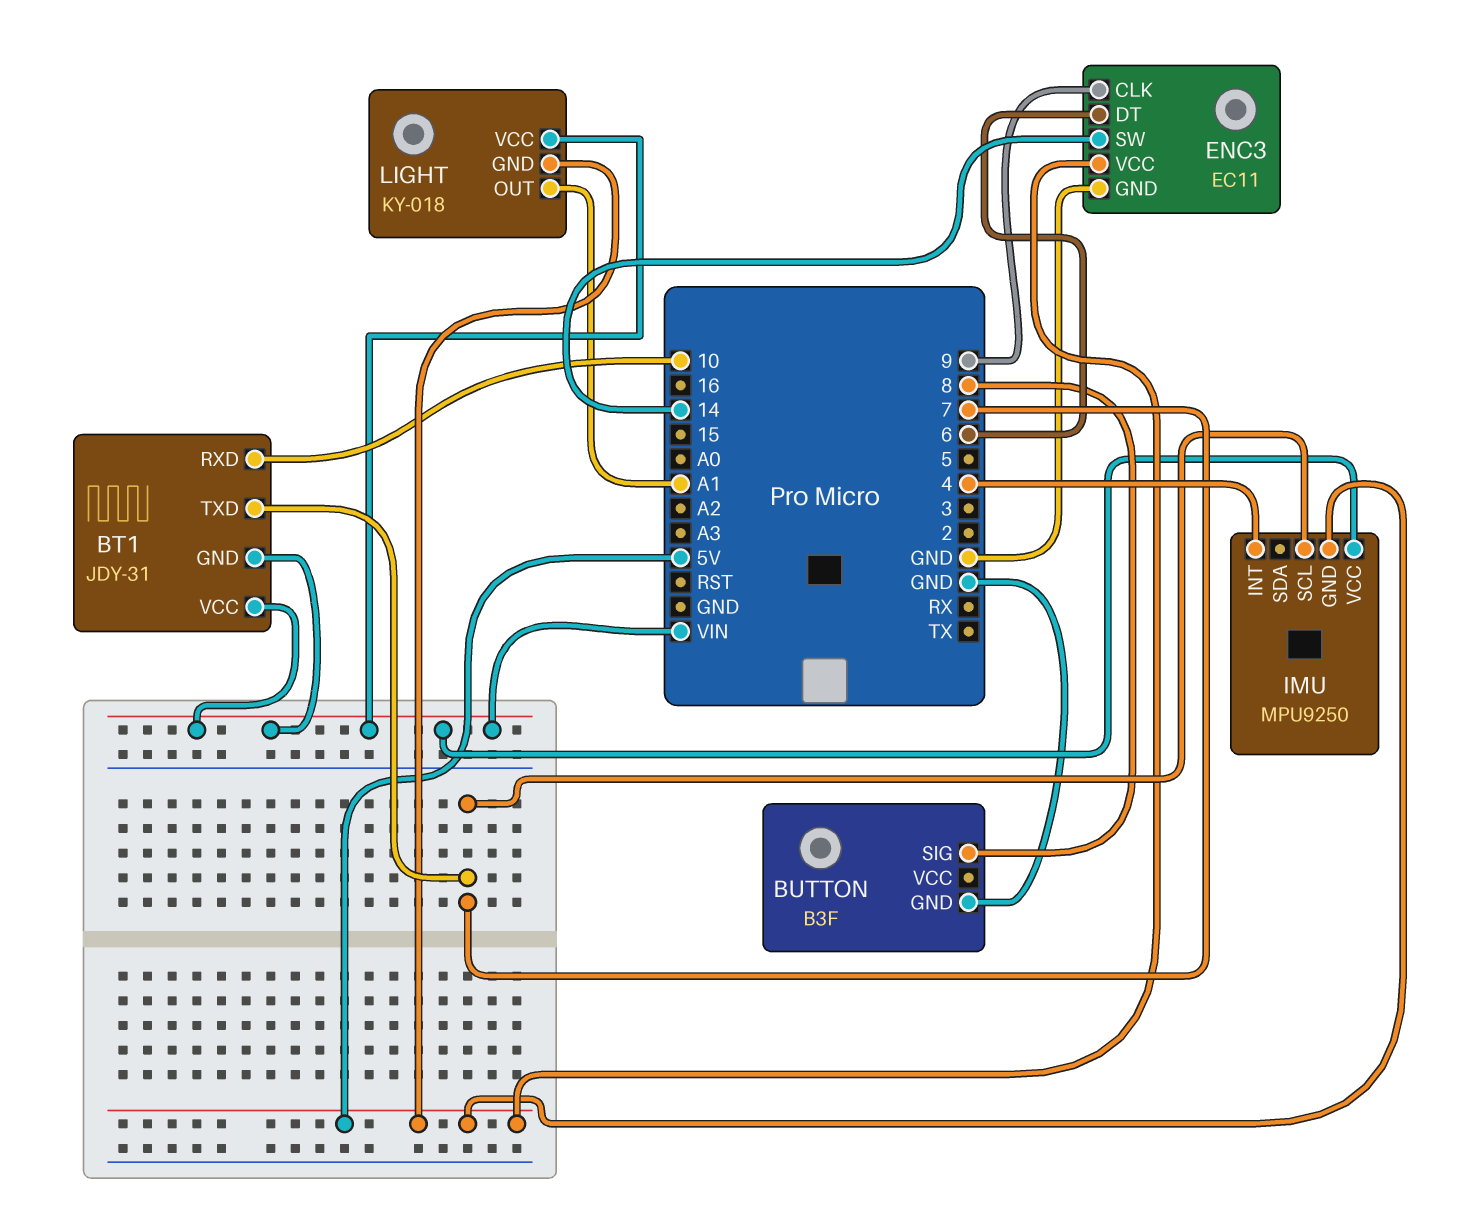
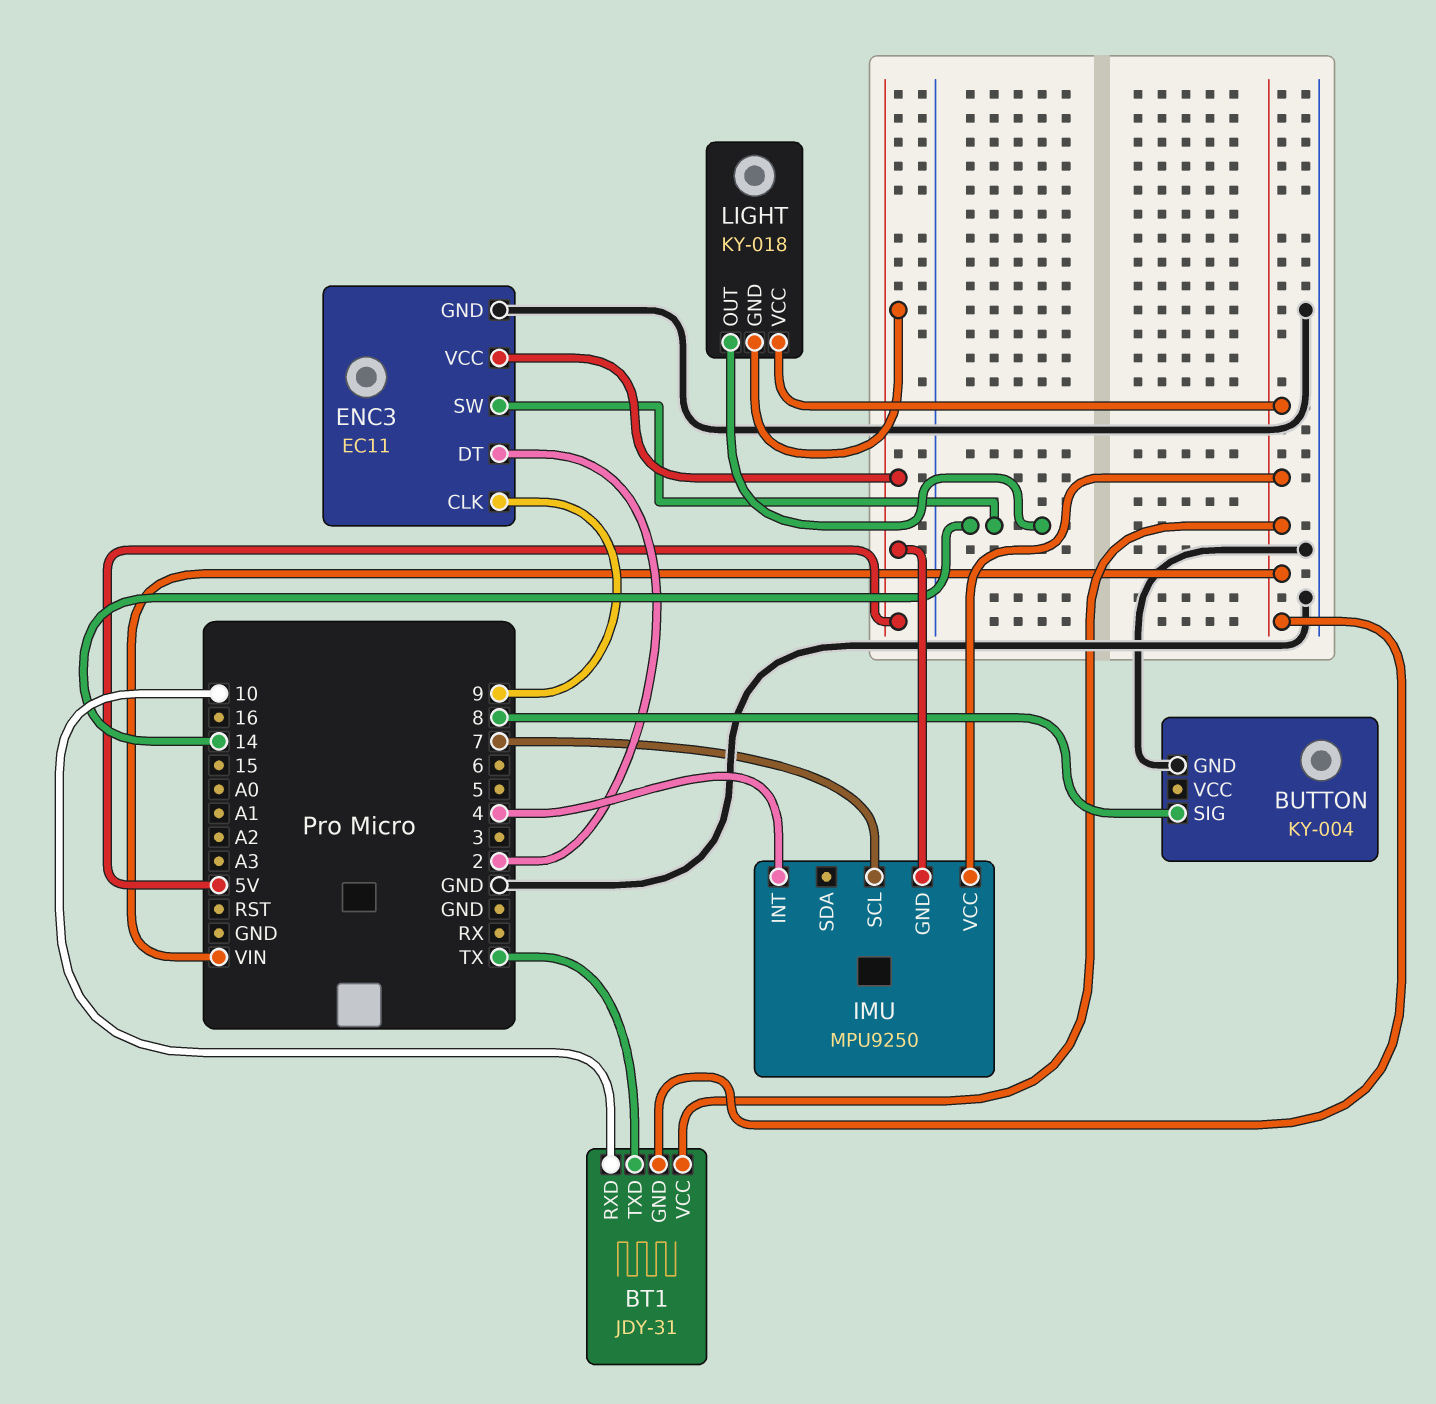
BT1 pin TXD: 7 -> TX
BUTTON: B3F -> KY-004
ENC3 pin DT: 6 -> 2
LIGHT pin OUT: A1 -> 14

